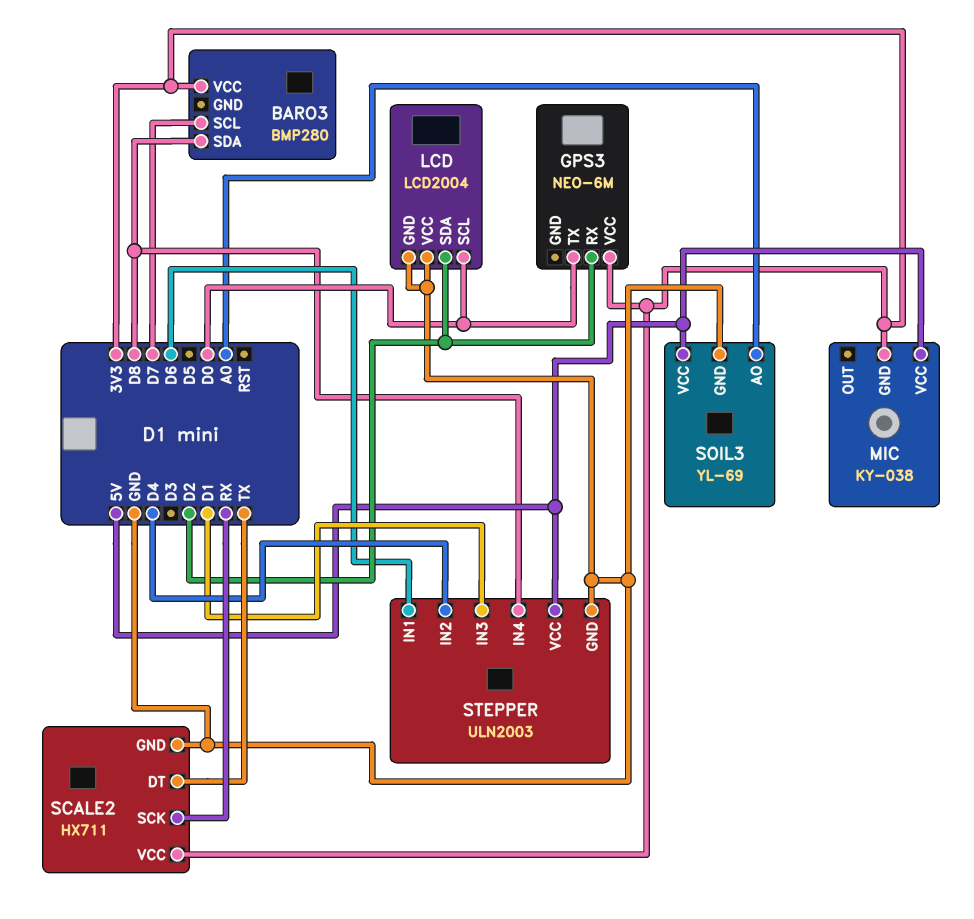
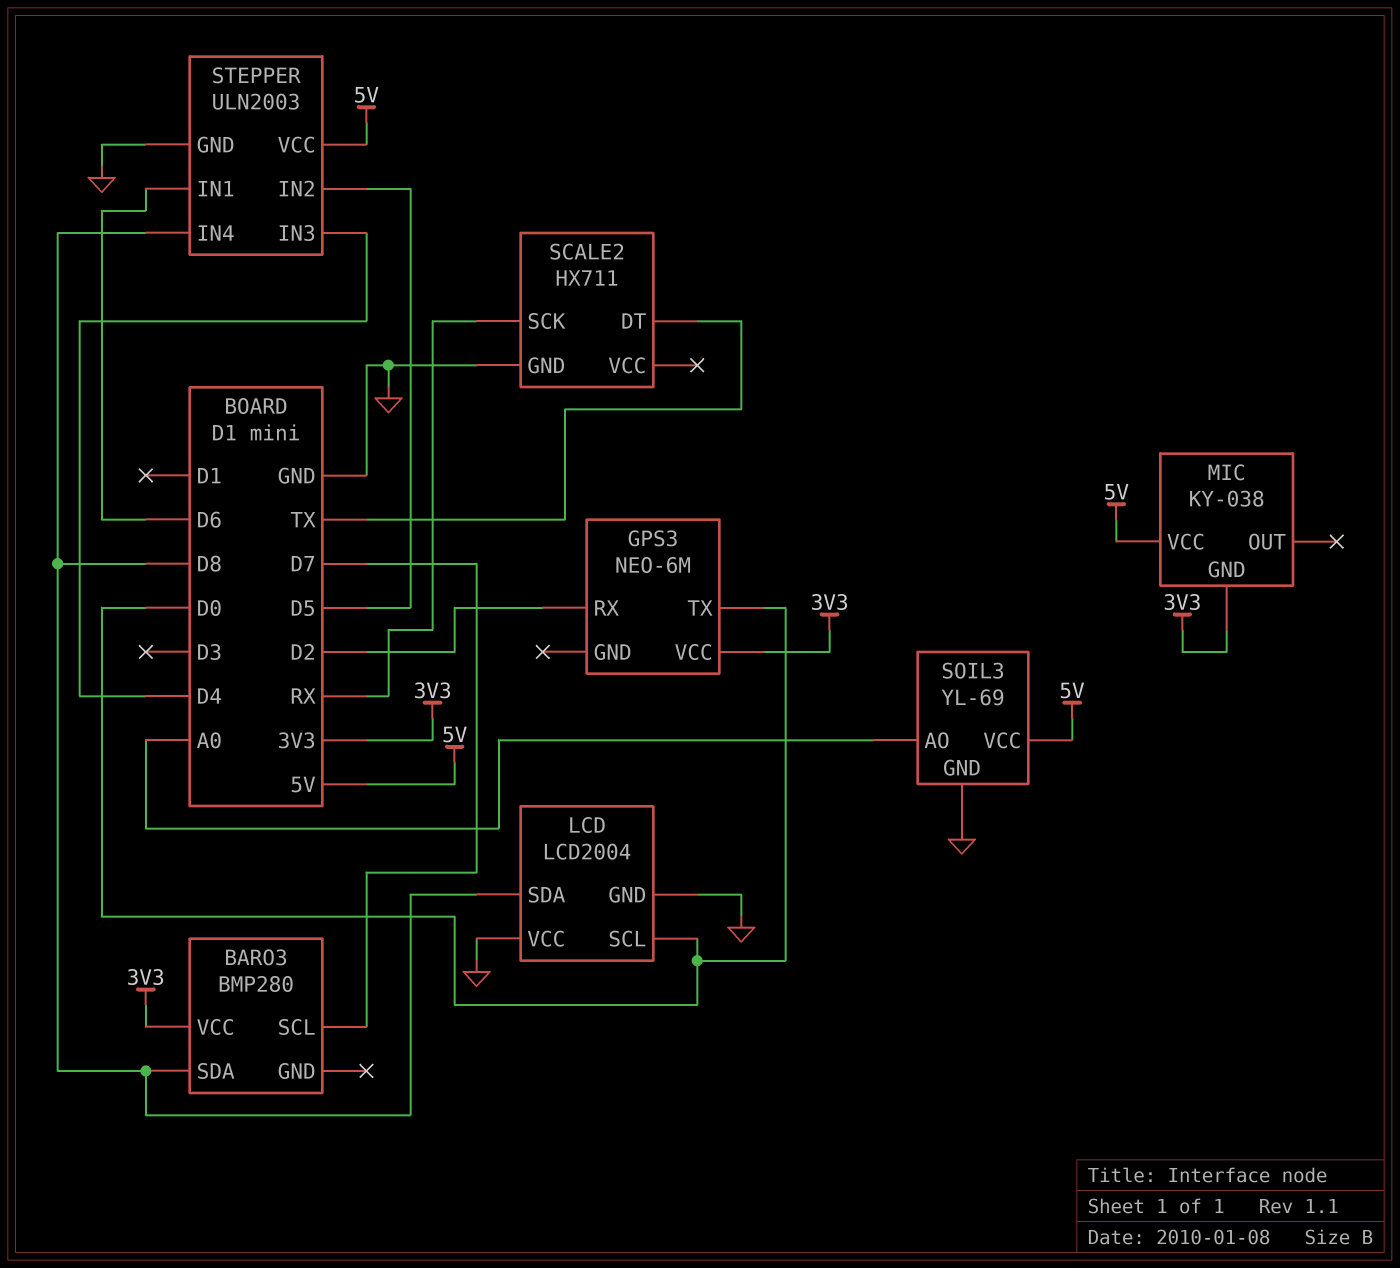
LCD pin SDA: D2 -> D8
SCALE2 pin VCC: 3V3 -> none
STEPPER pin IN2: D4 -> D5
STEPPER pin IN3: D1 -> D4

